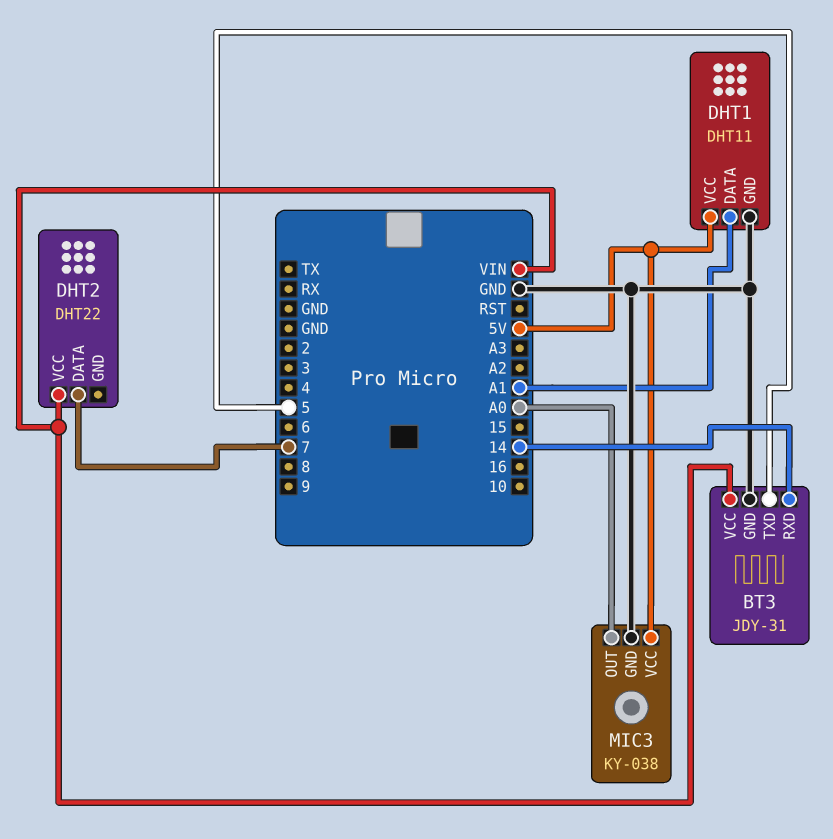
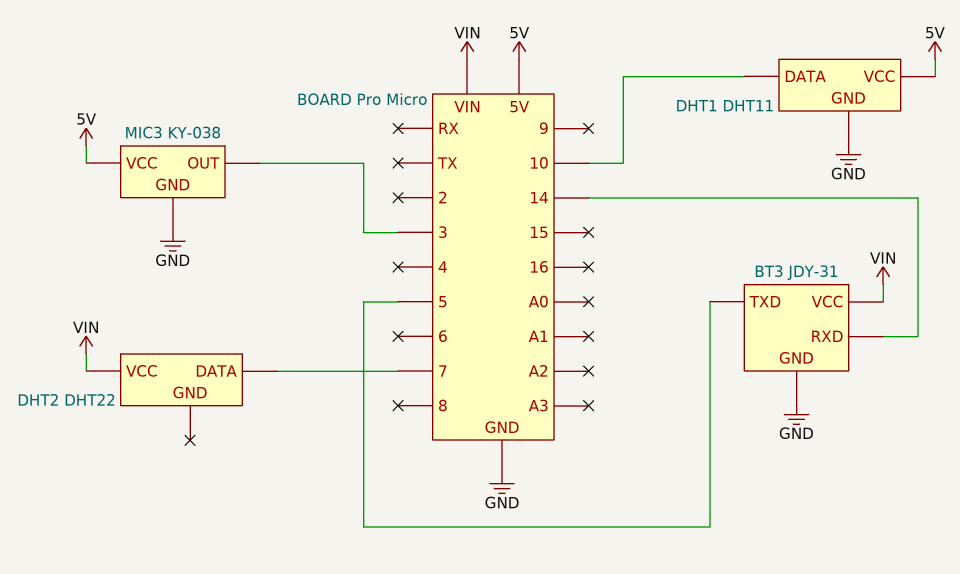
DHT1 pin DATA: A1 -> 10
MIC3 pin OUT: A0 -> 3

